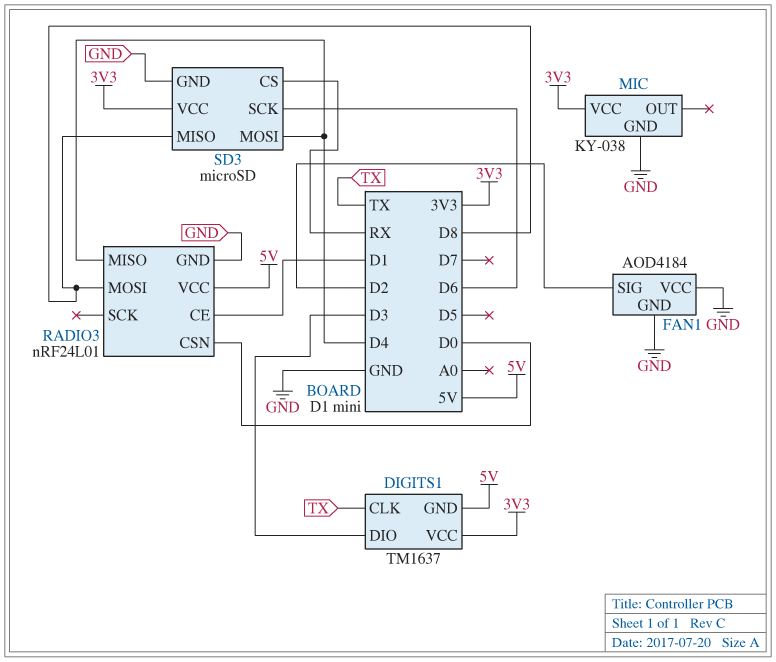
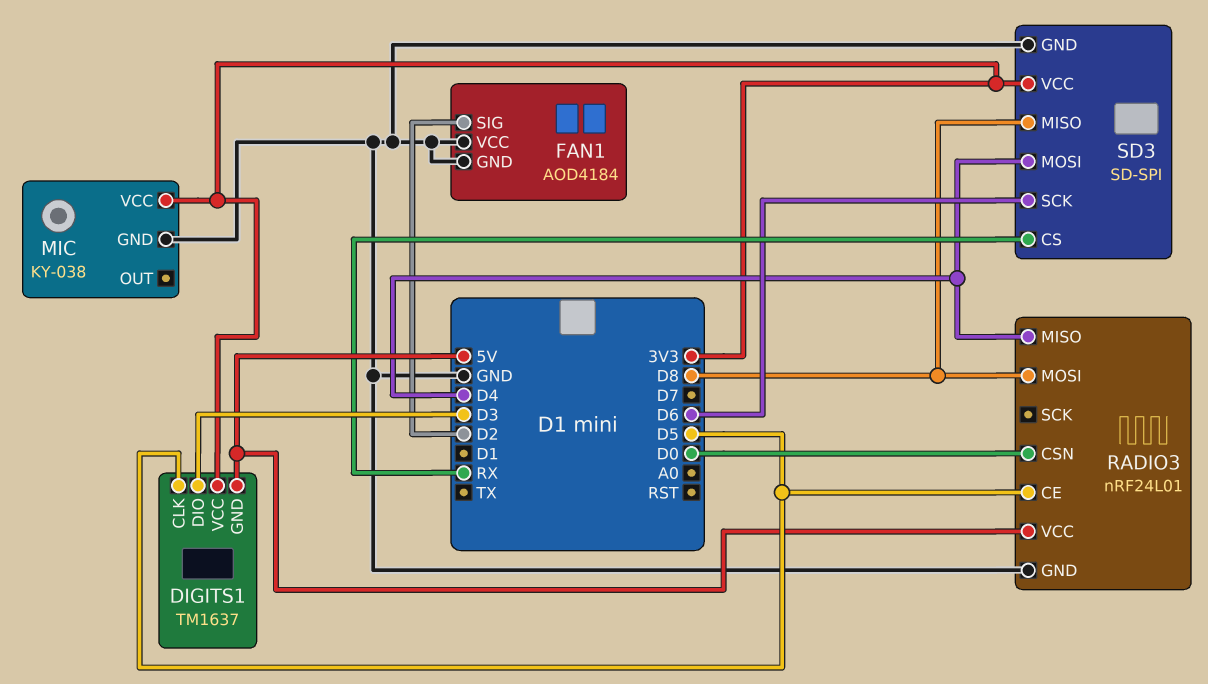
DIGITS1 pin CLK: TX -> D5
RADIO3 pin CE: D1 -> D5
SD3: microSD -> SD-SPI

